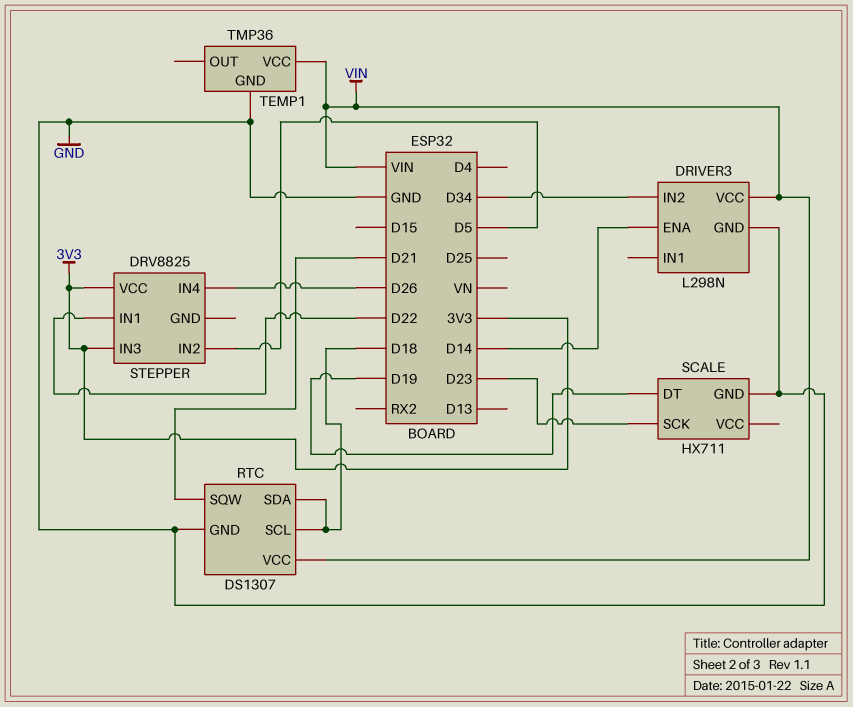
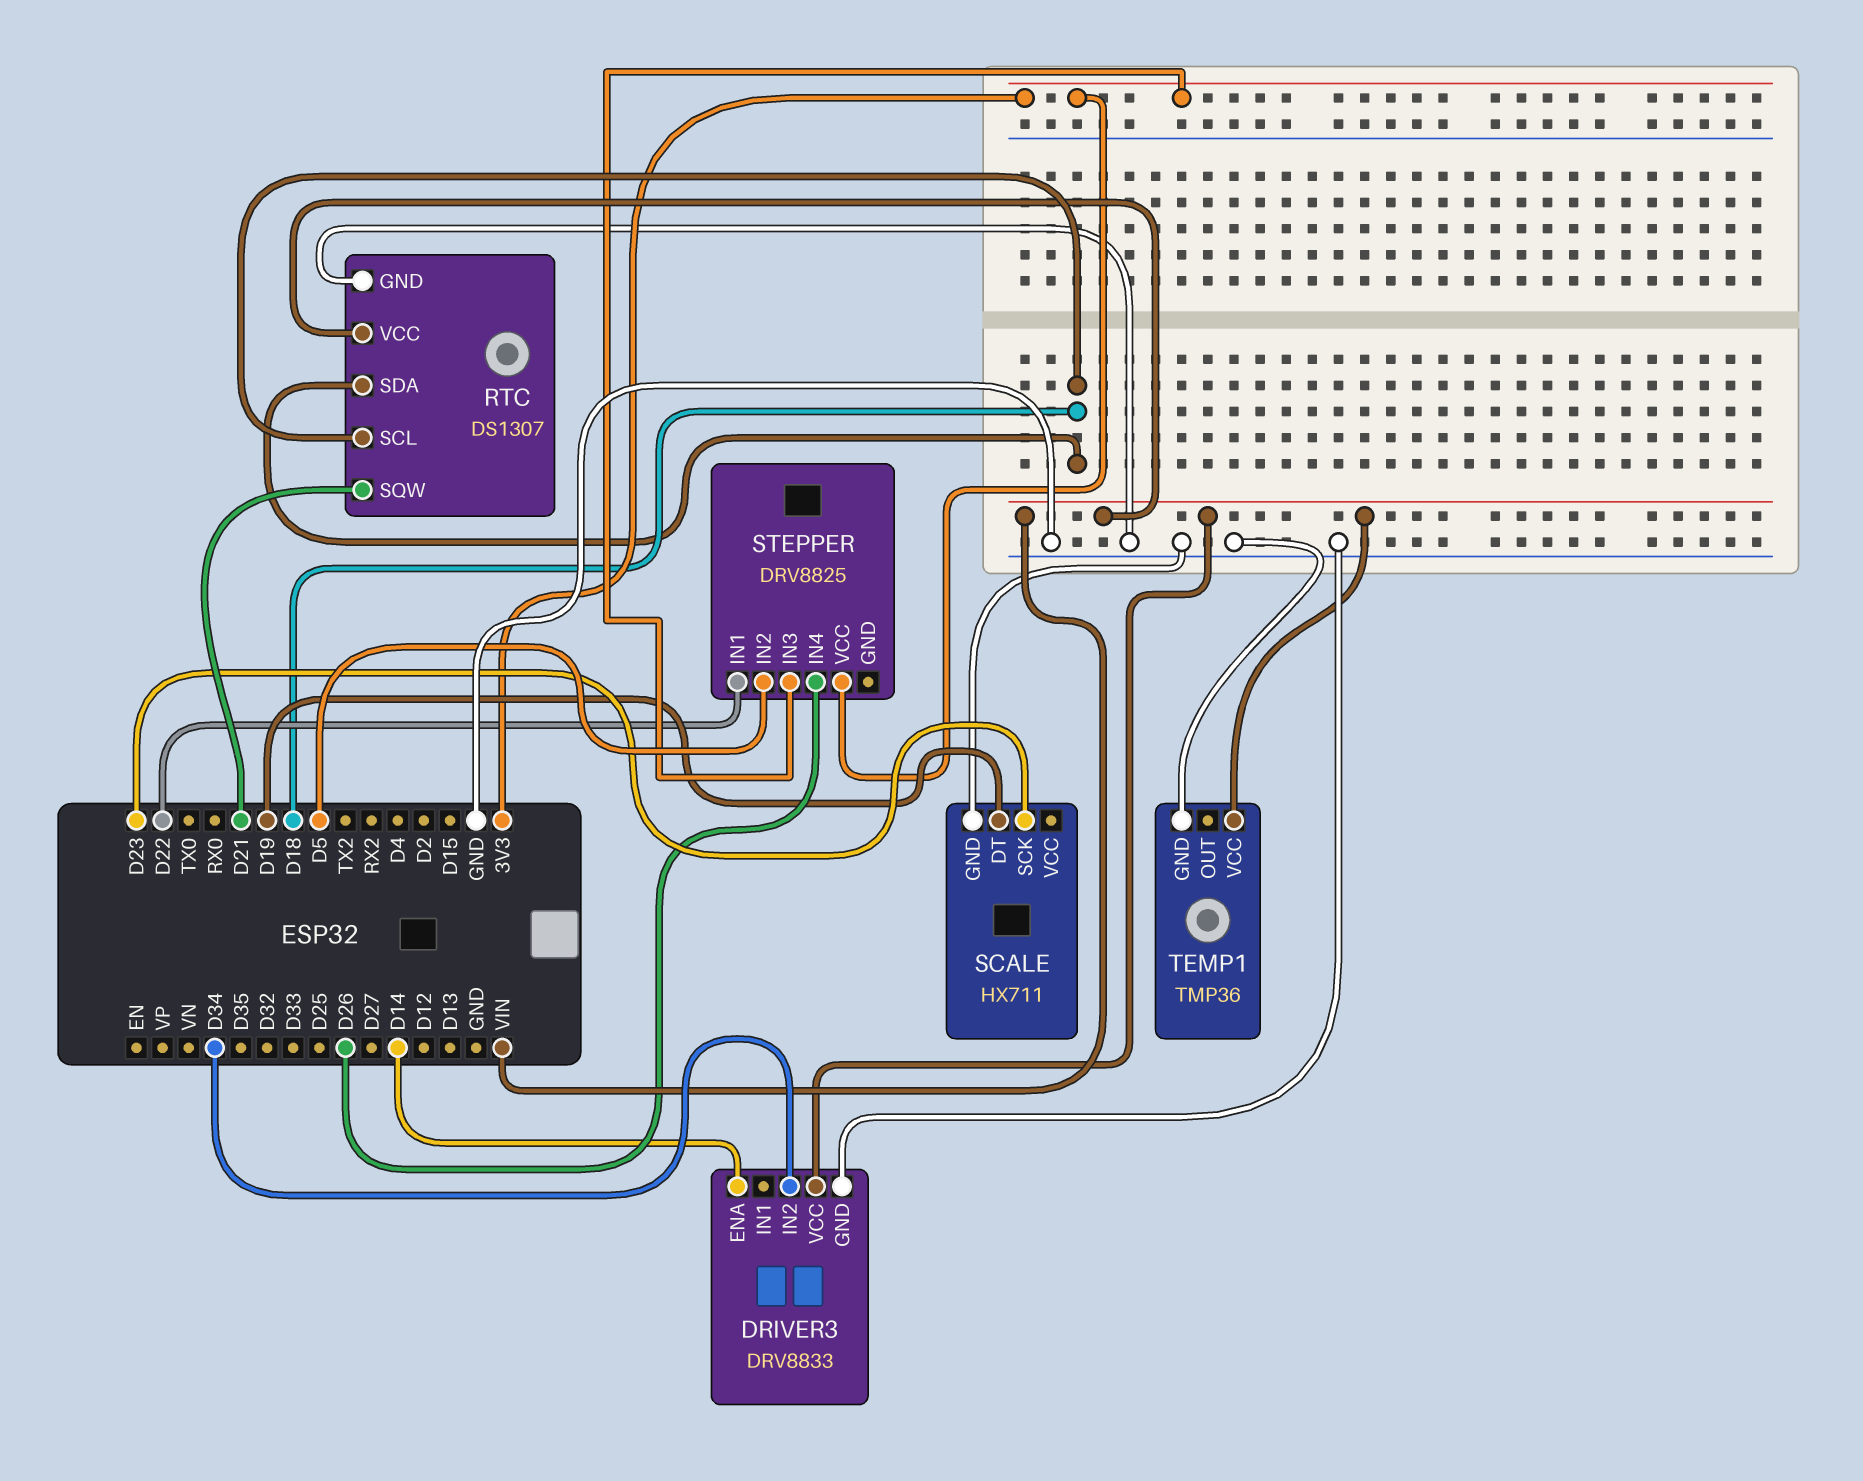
DRIVER3: L298N -> DRV8833

